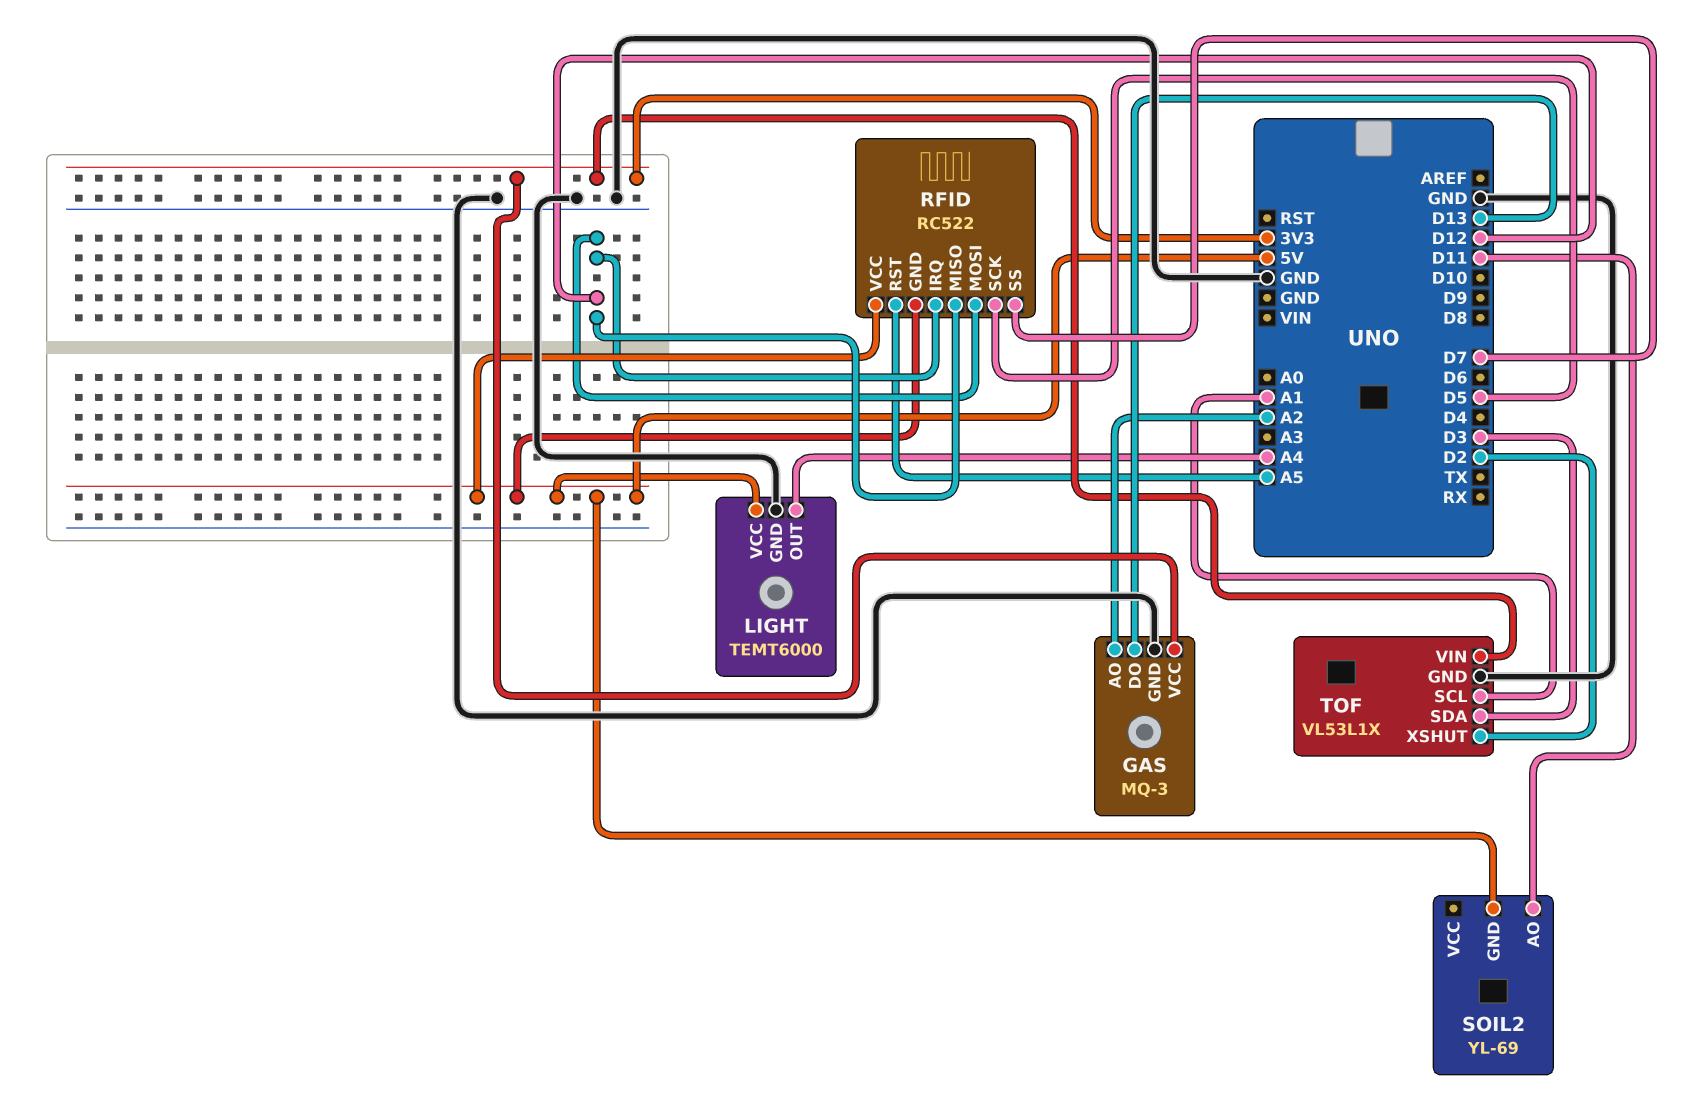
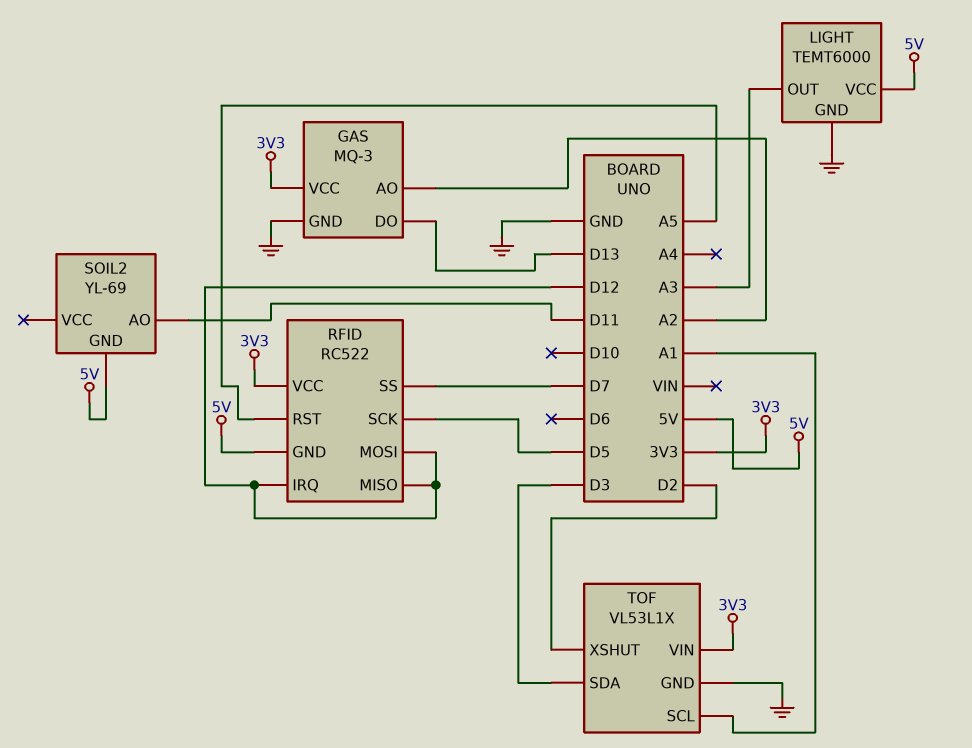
LIGHT pin OUT: A4 -> A3
RFID pin VCC: 5V -> 3V3

